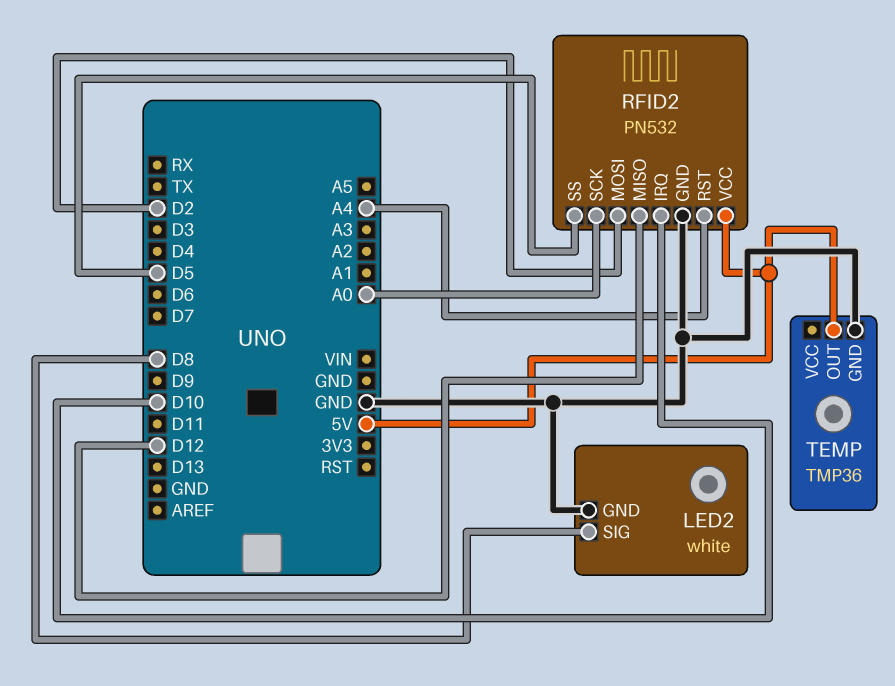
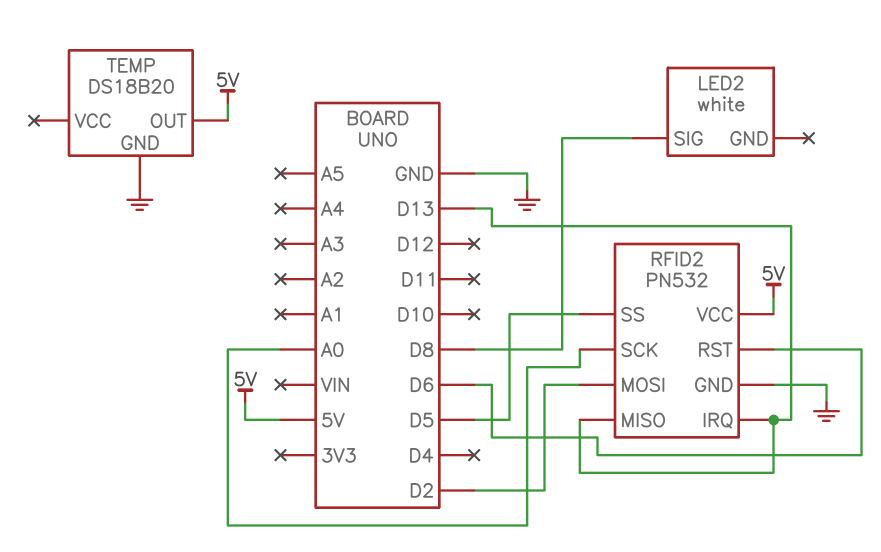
LED2 pin GND: GND -> none
RFID2 pin IRQ: D10 -> D13
RFID2 pin MISO: D12 -> D13
RFID2 pin RST: A4 -> D6
TEMP: TMP36 -> DS18B20

